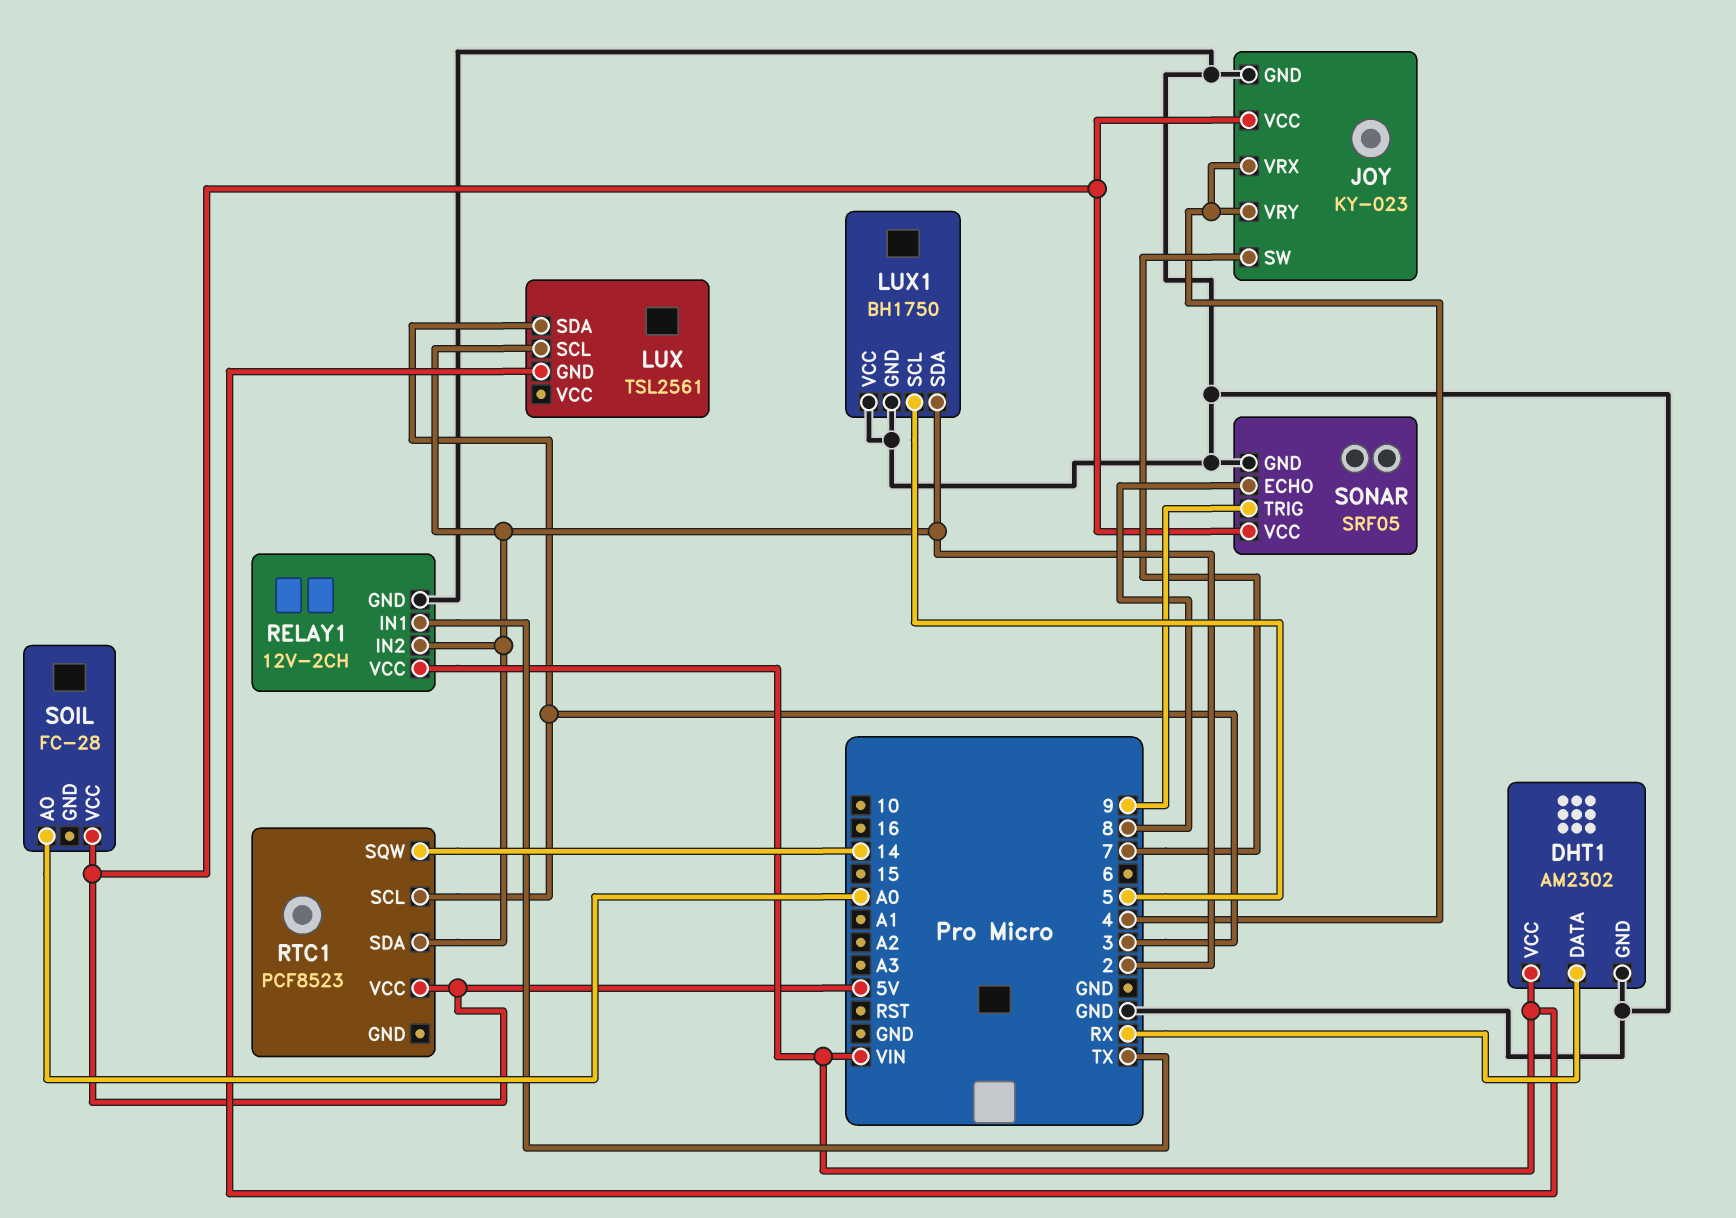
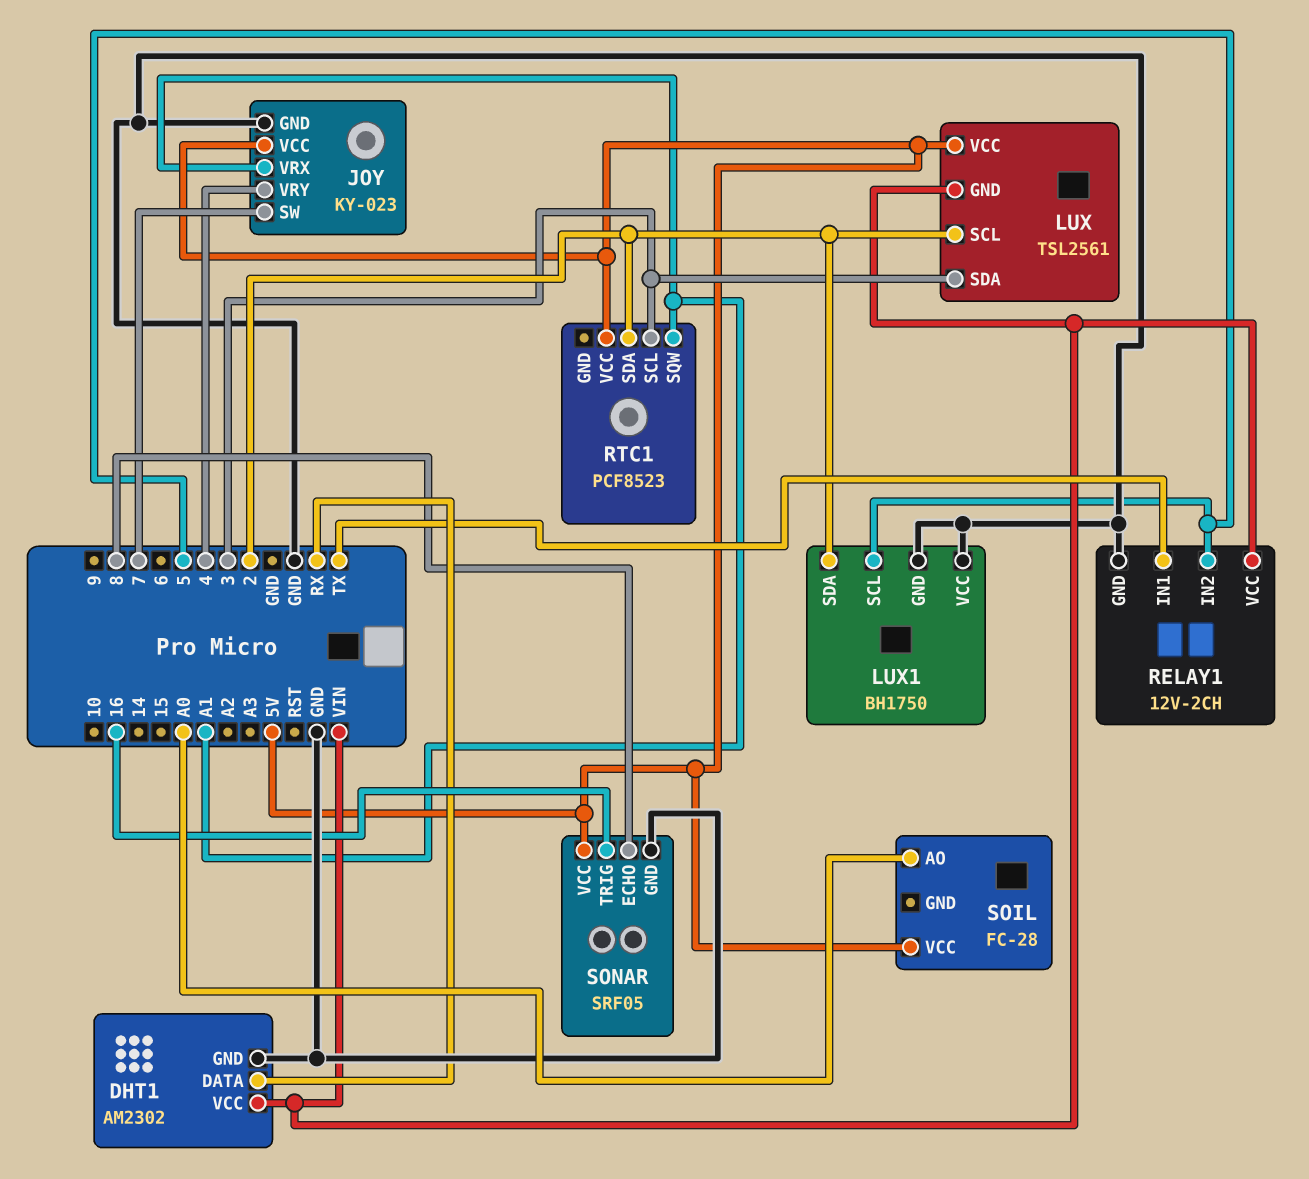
JOY pin VRX: 4 -> A1
LUX pin VCC: none -> 5V
RELAY1 pin IN2: 2 -> 5
RTC1 pin SQW: 14 -> A1
SONAR pin TRIG: 9 -> 16

